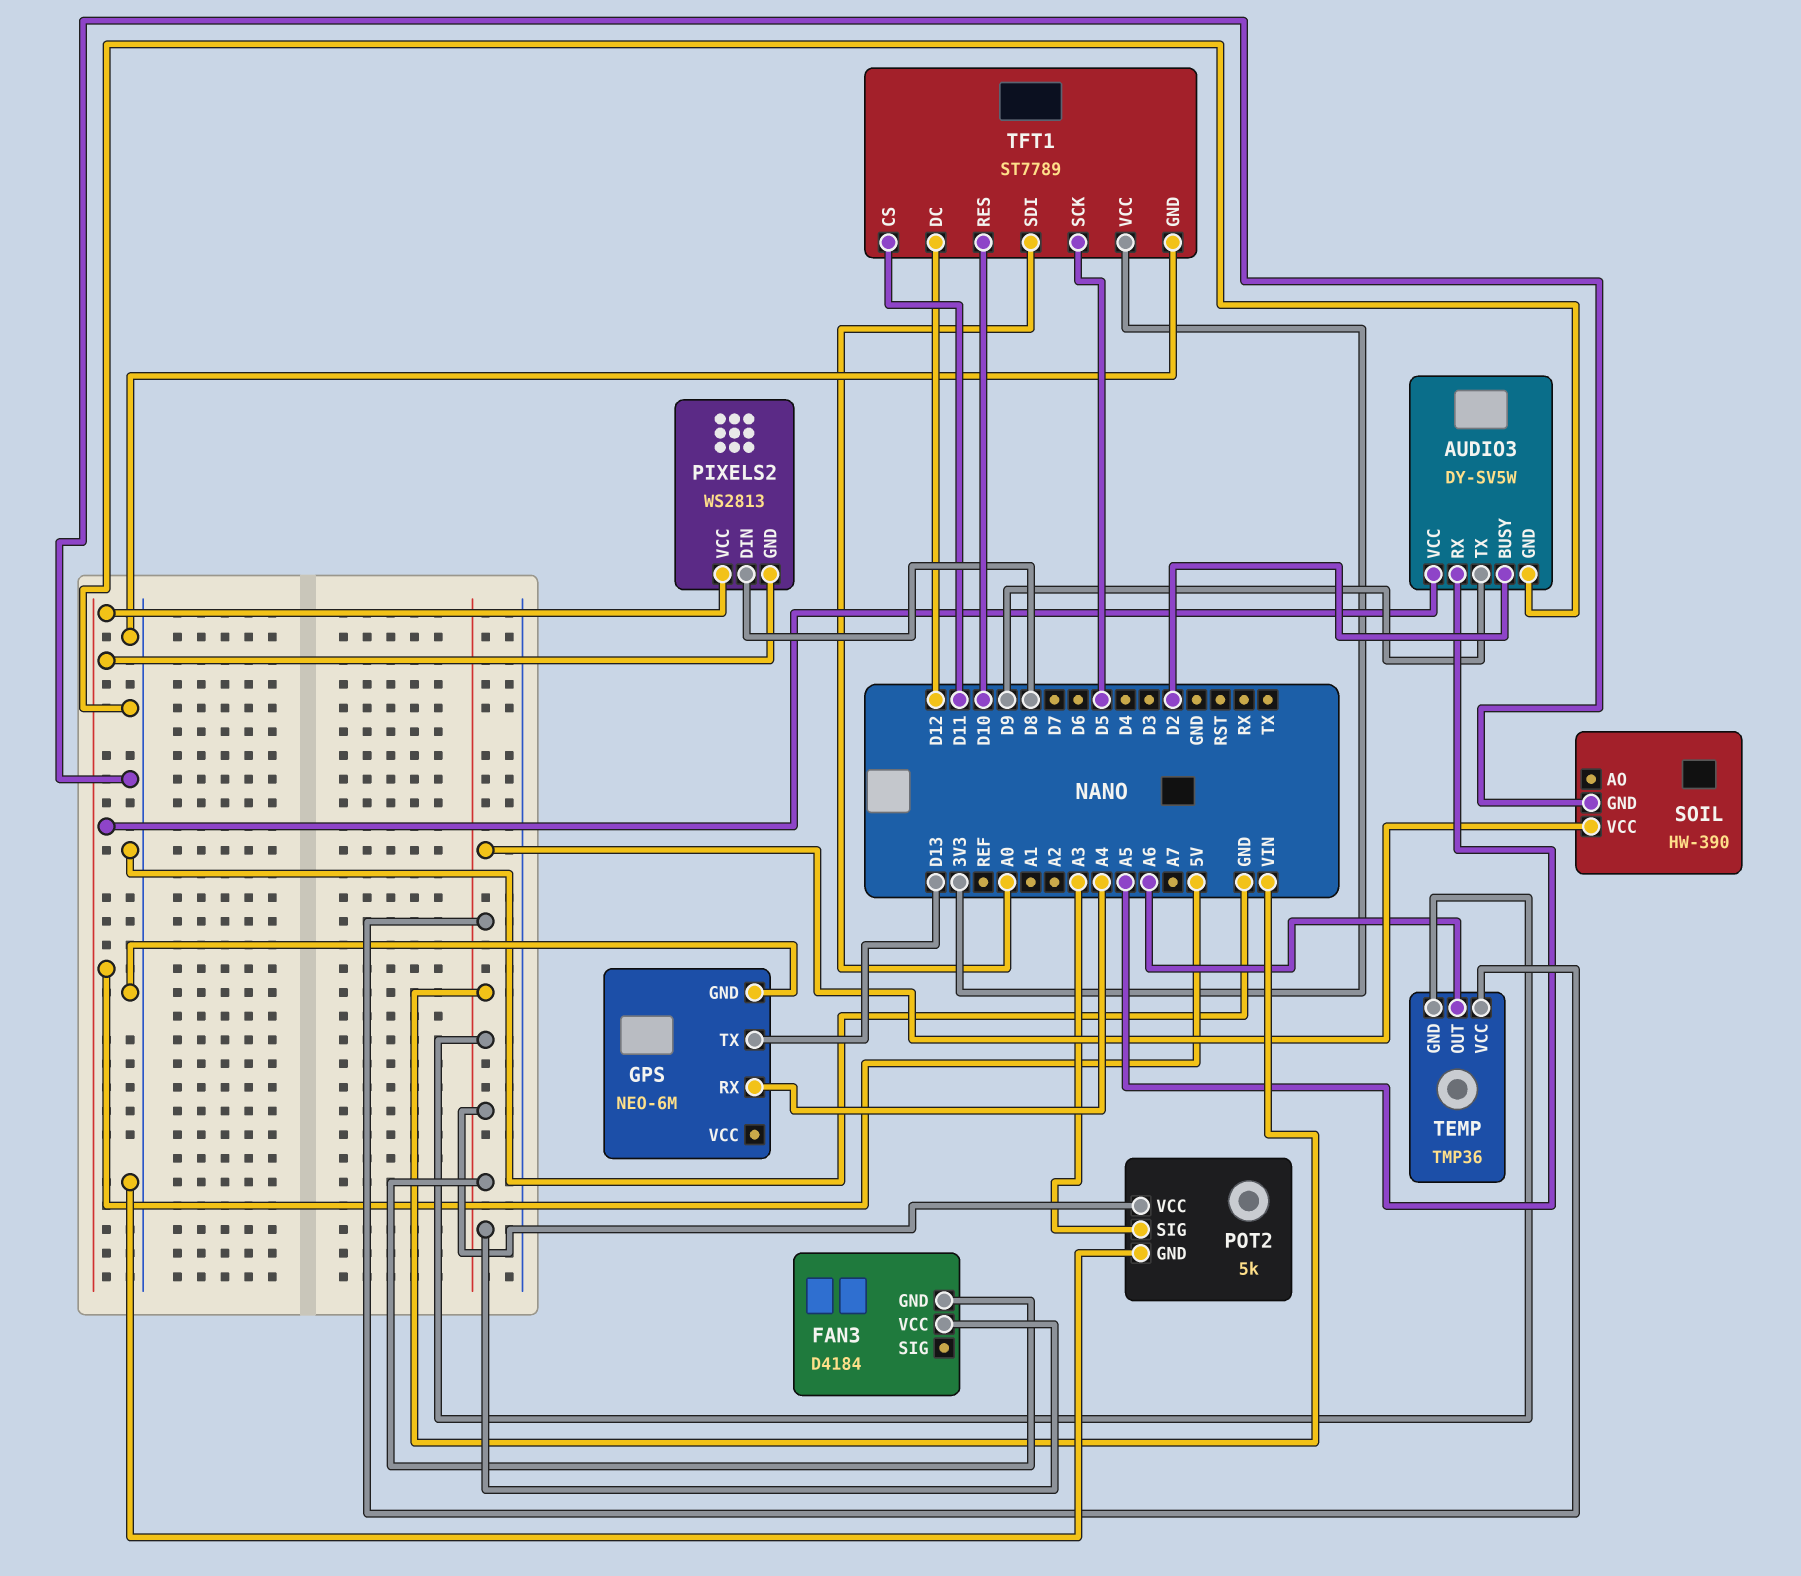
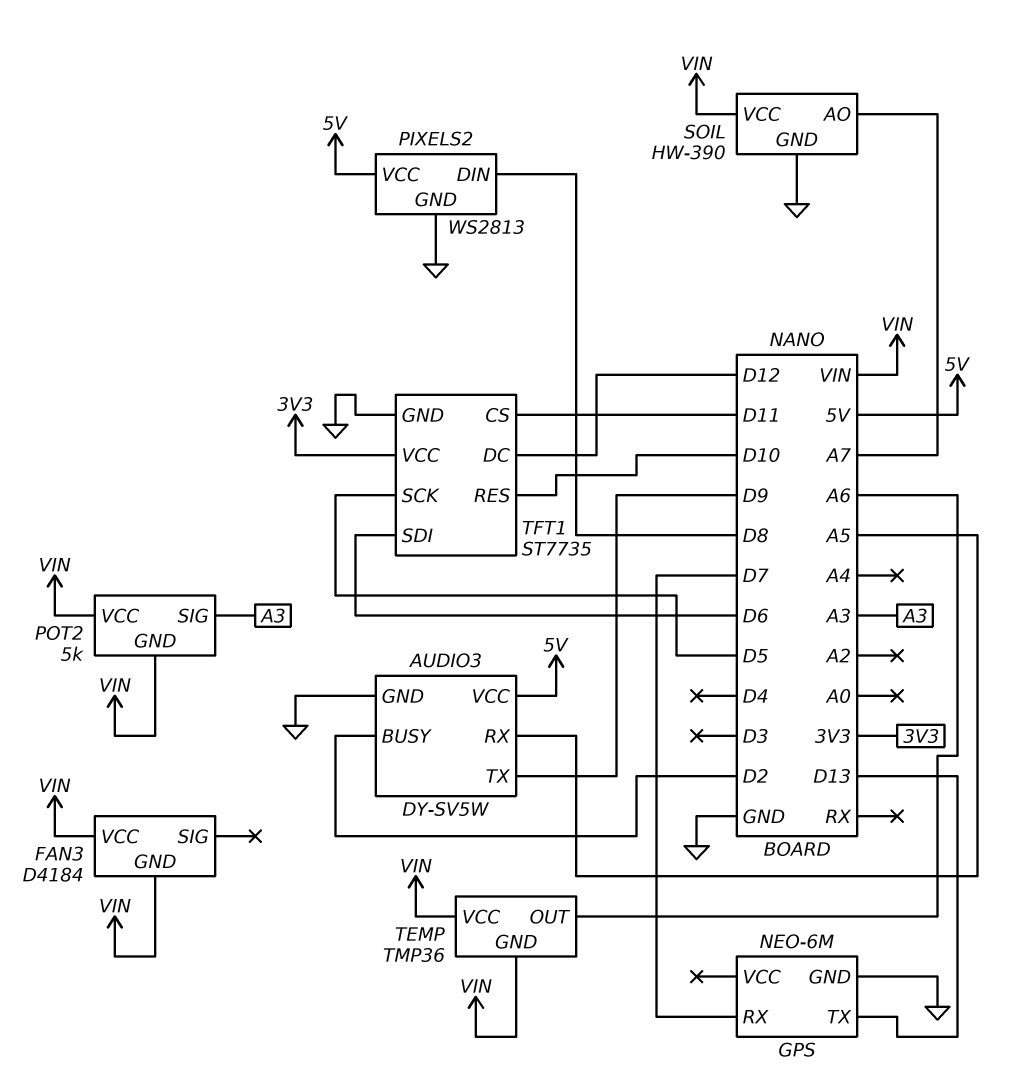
GPS pin RX: A4 -> D7
PIXELS2 pin GND: 5V -> GND
POT2 pin GND: GND -> VIN
SOIL pin AO: none -> A7
TFT1: ST7789 -> ST7735
TFT1 pin SDI: A0 -> D6

